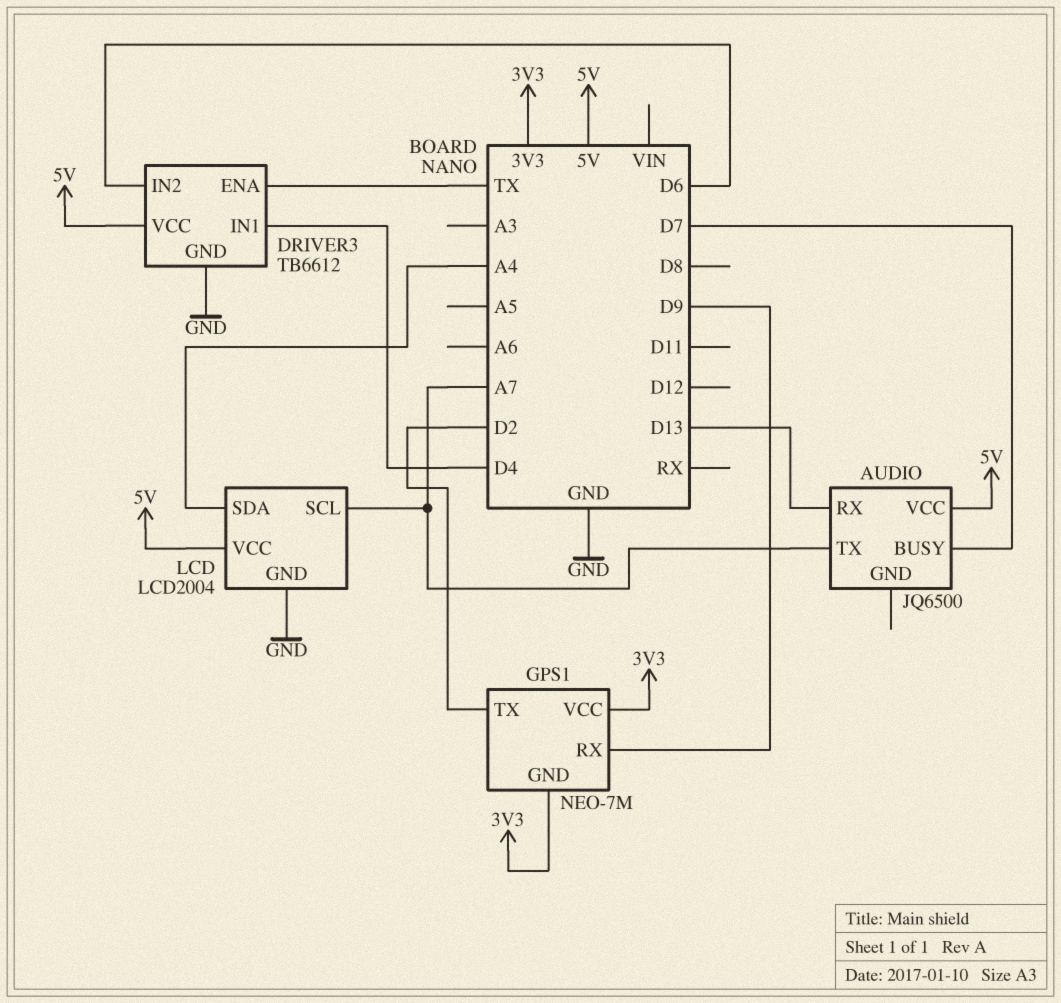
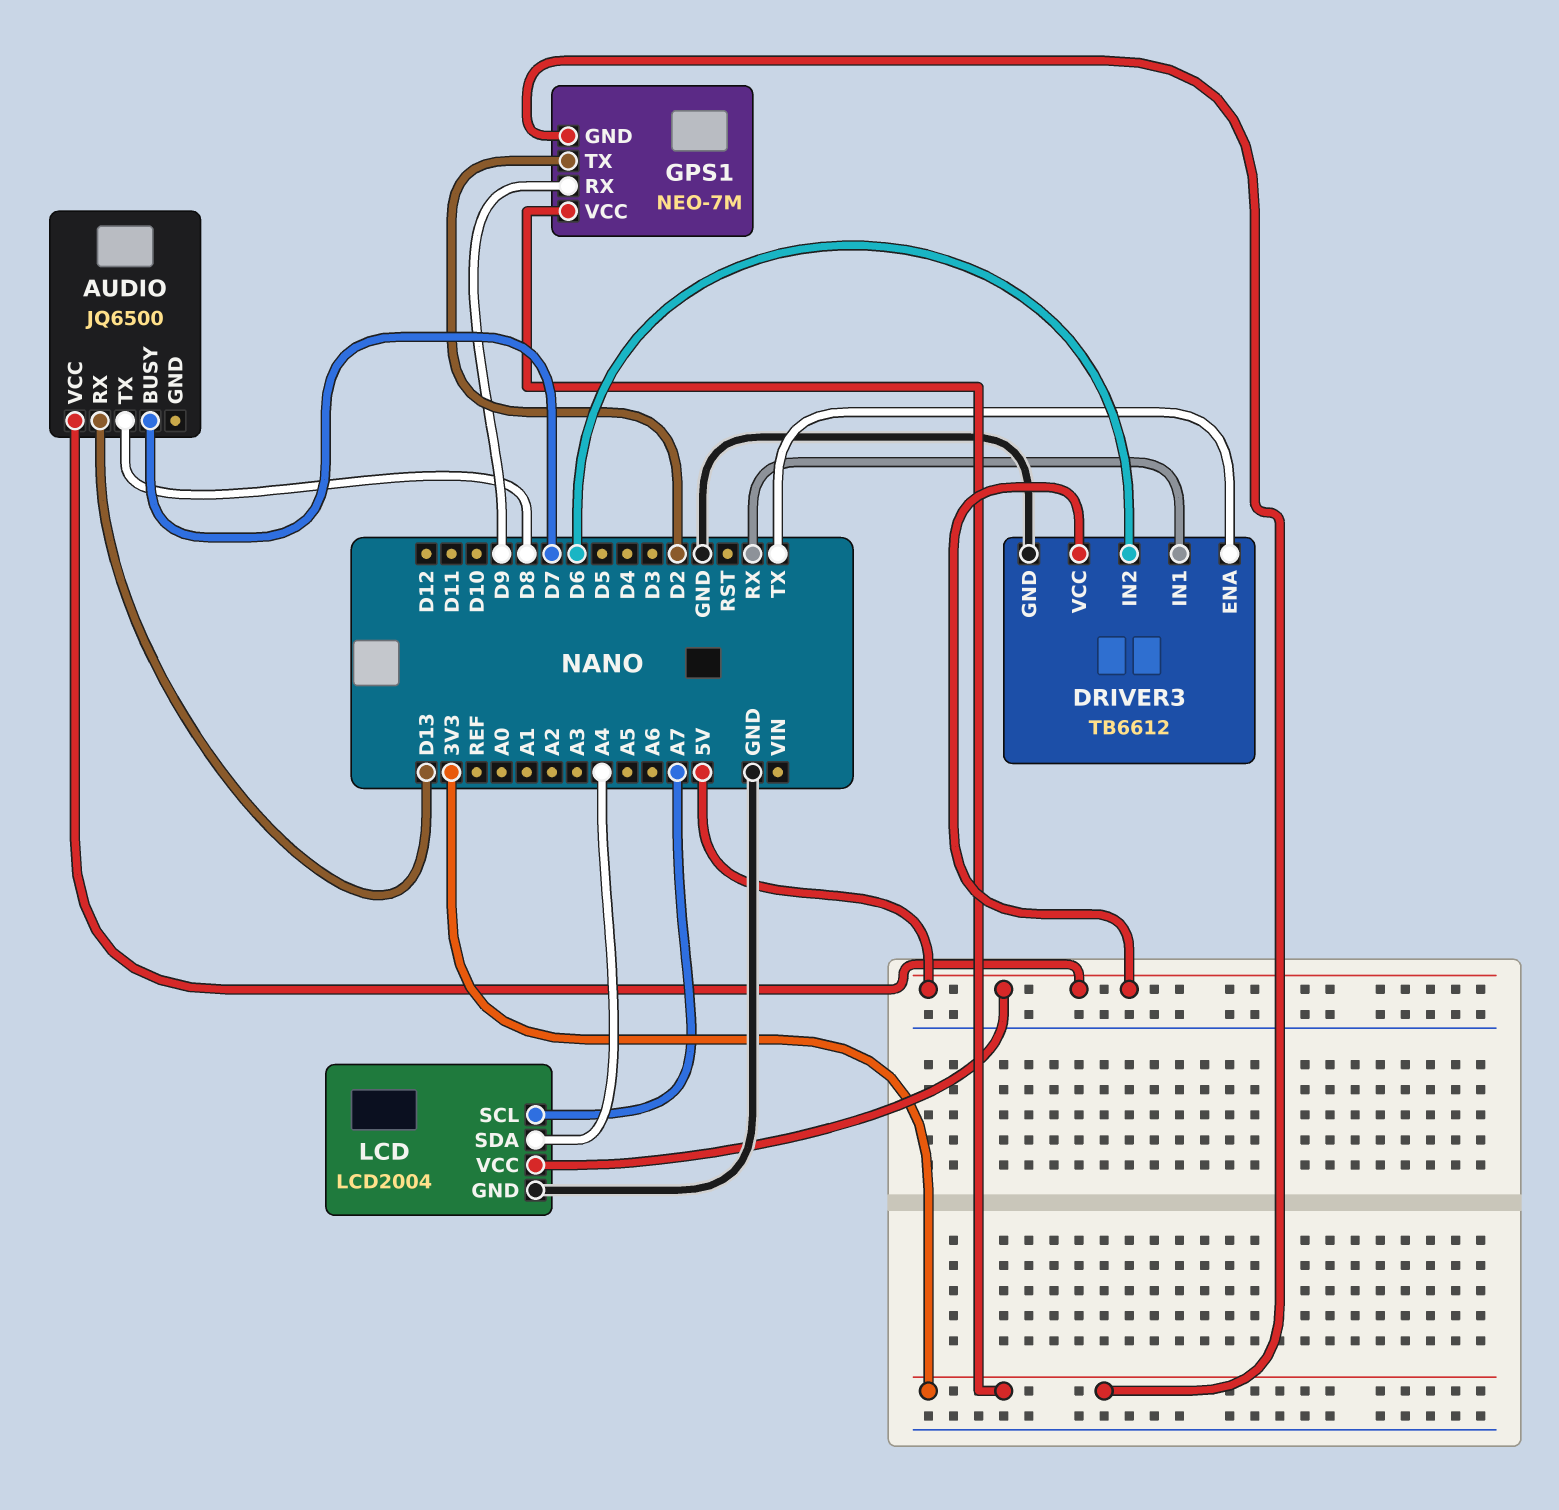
AUDIO pin TX: A7 -> D8
DRIVER3 pin IN1: D4 -> RX

